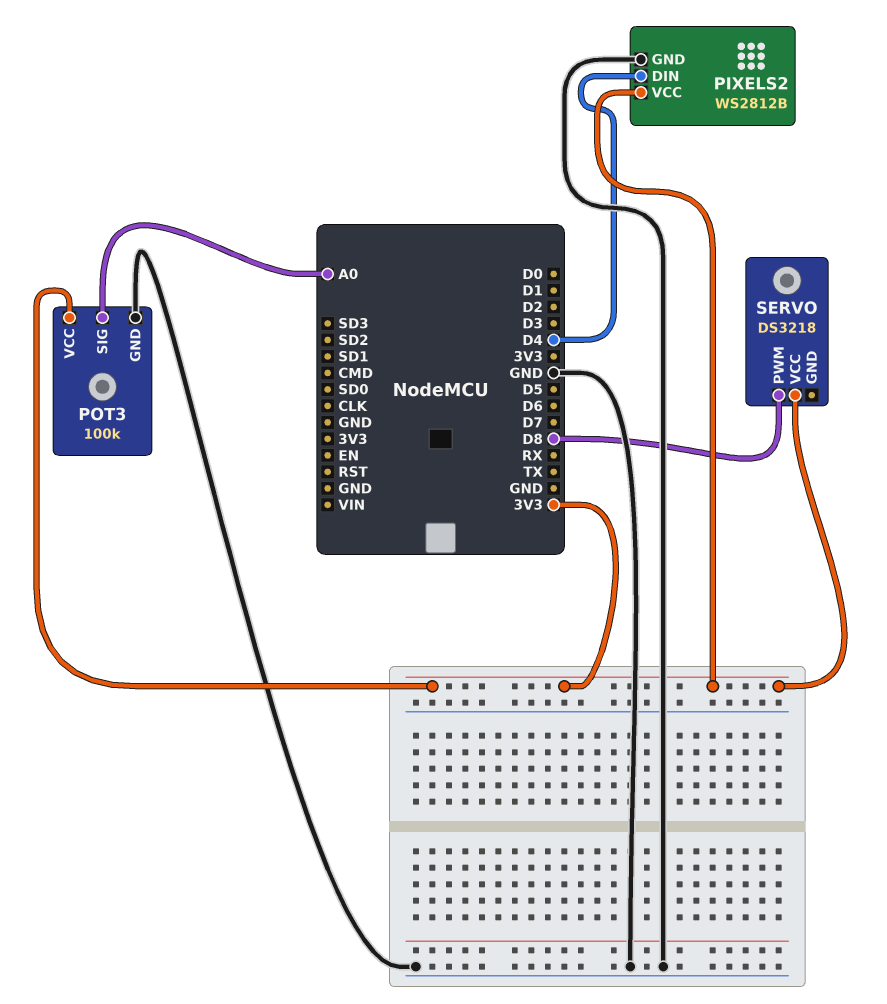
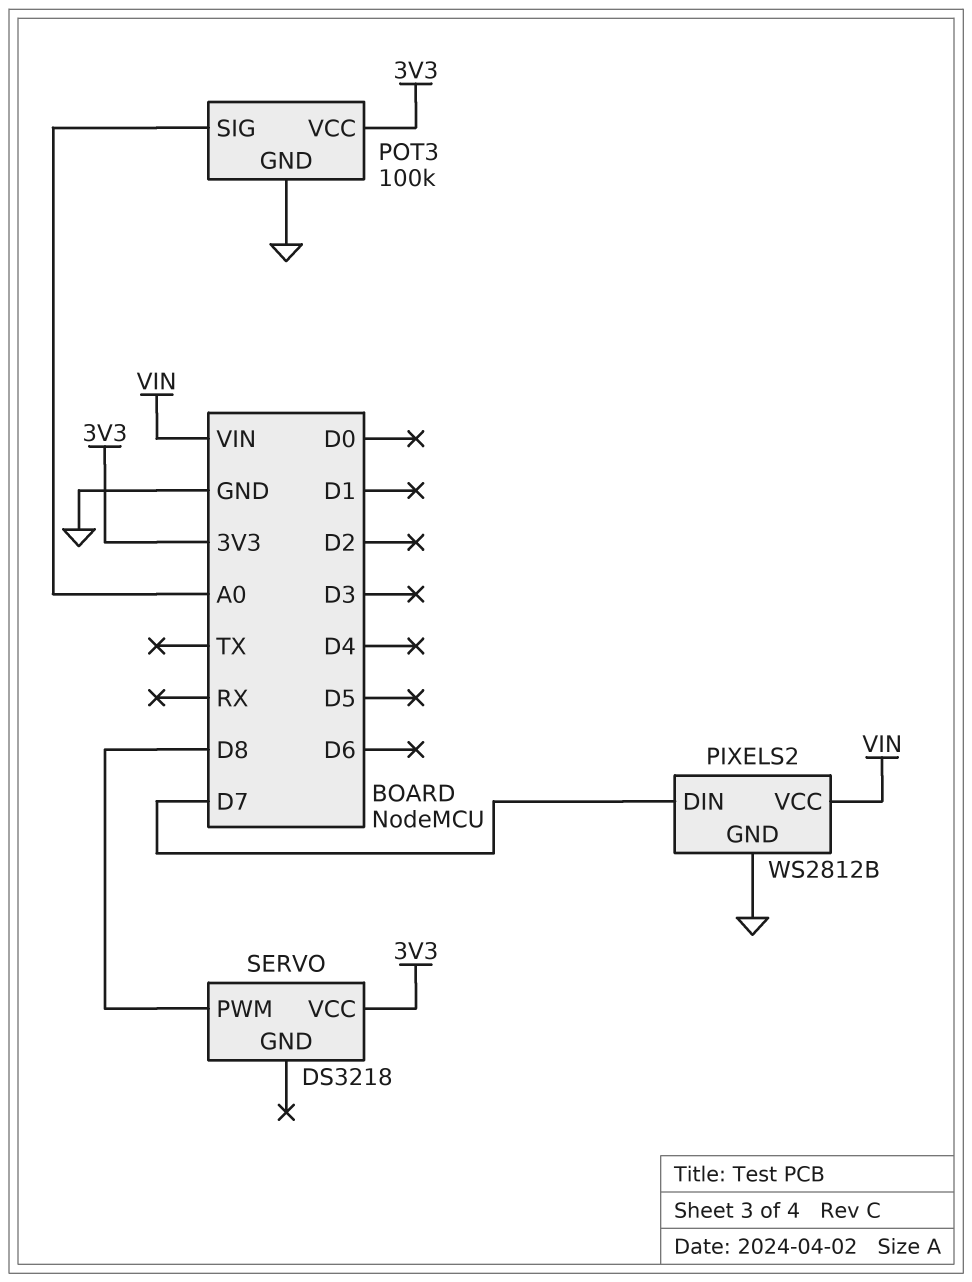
PIXELS2 pin DIN: D4 -> D7
PIXELS2 pin VCC: 3V3 -> VIN

